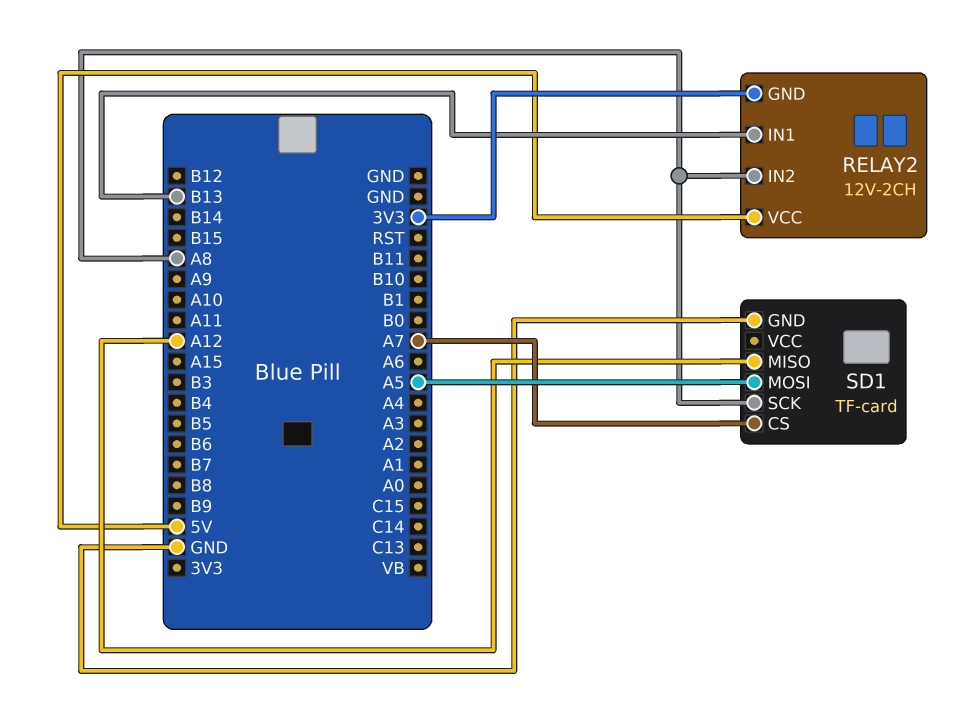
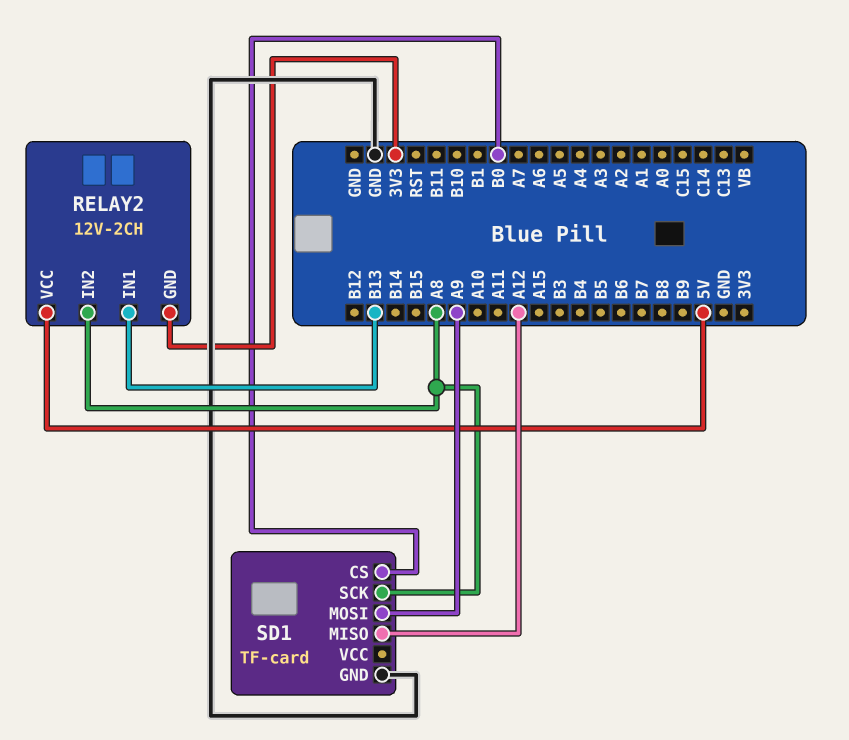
SD1 pin CS: A7 -> B0
SD1 pin MOSI: A5 -> A9

